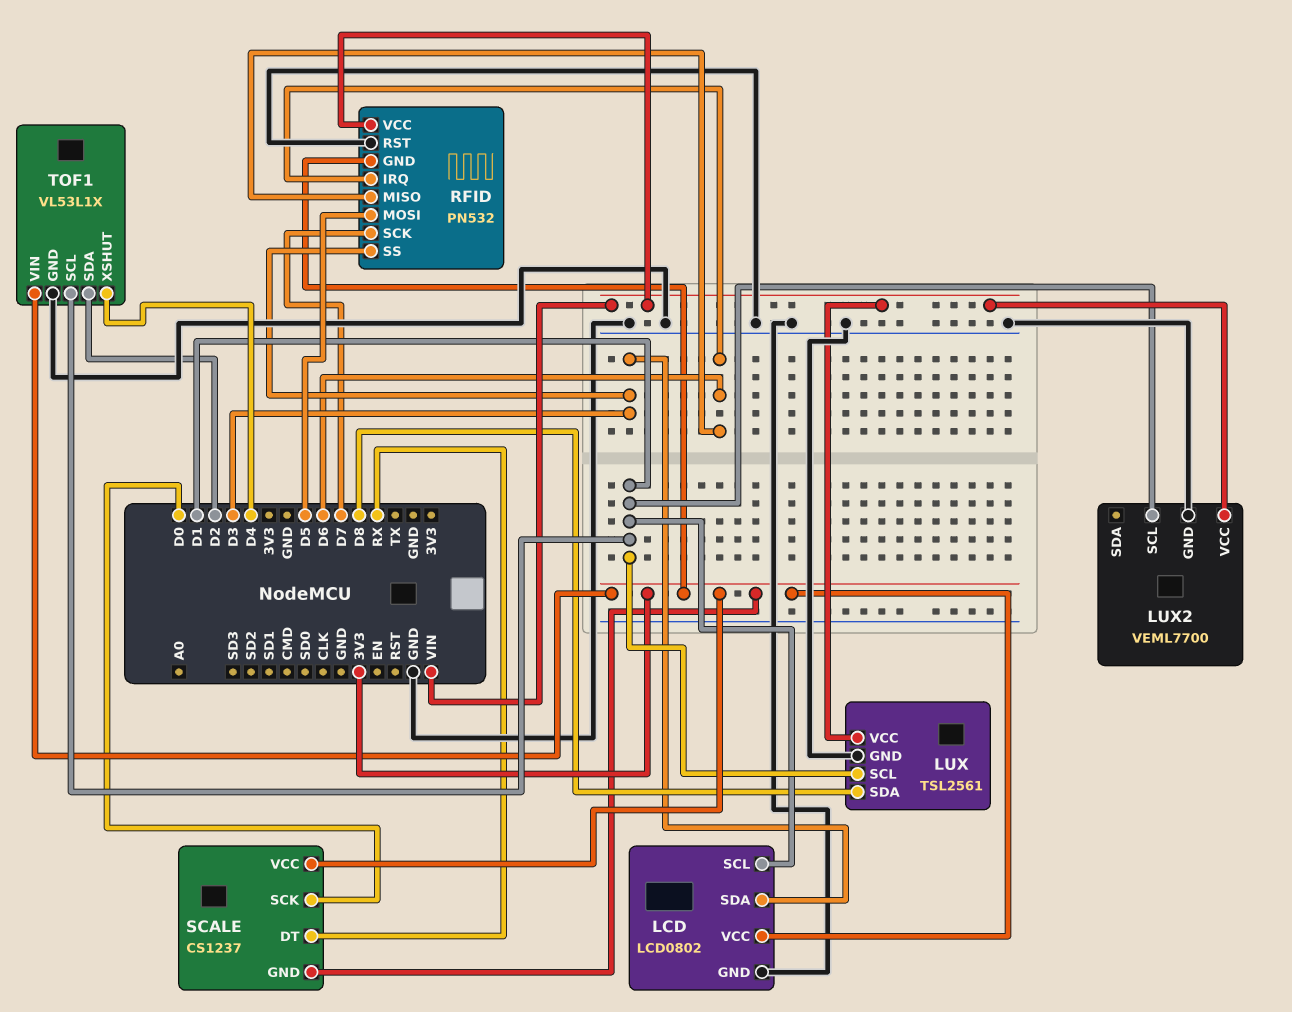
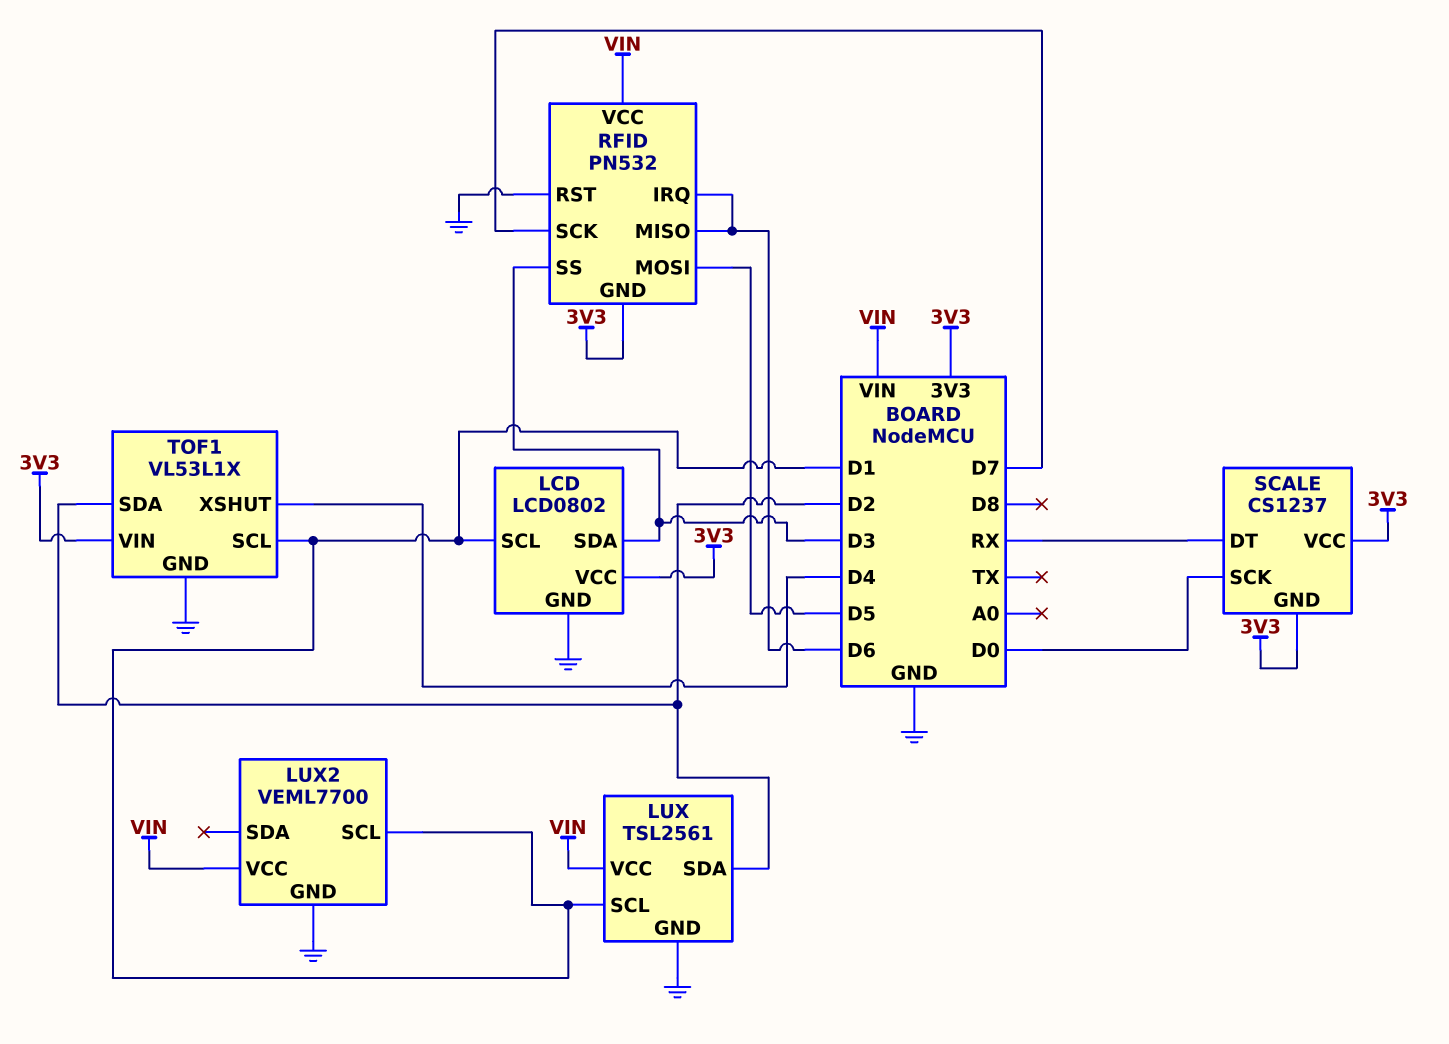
LUX pin SDA: D8 -> D2

